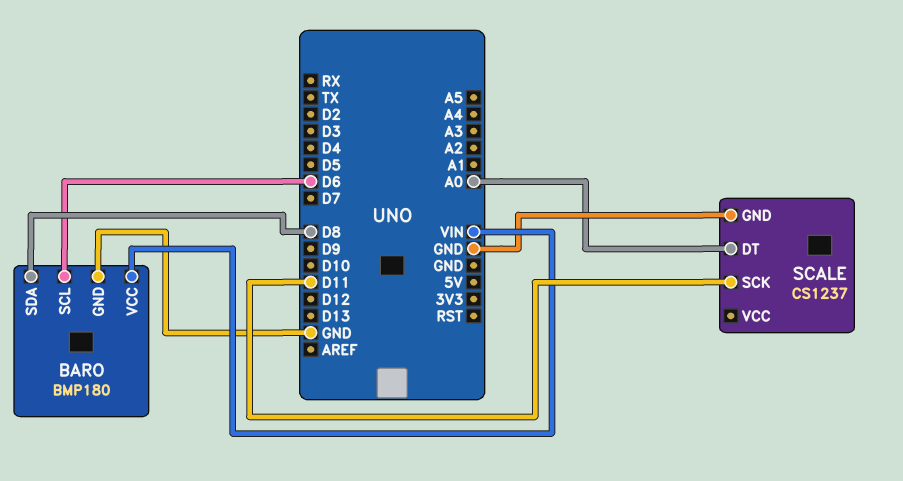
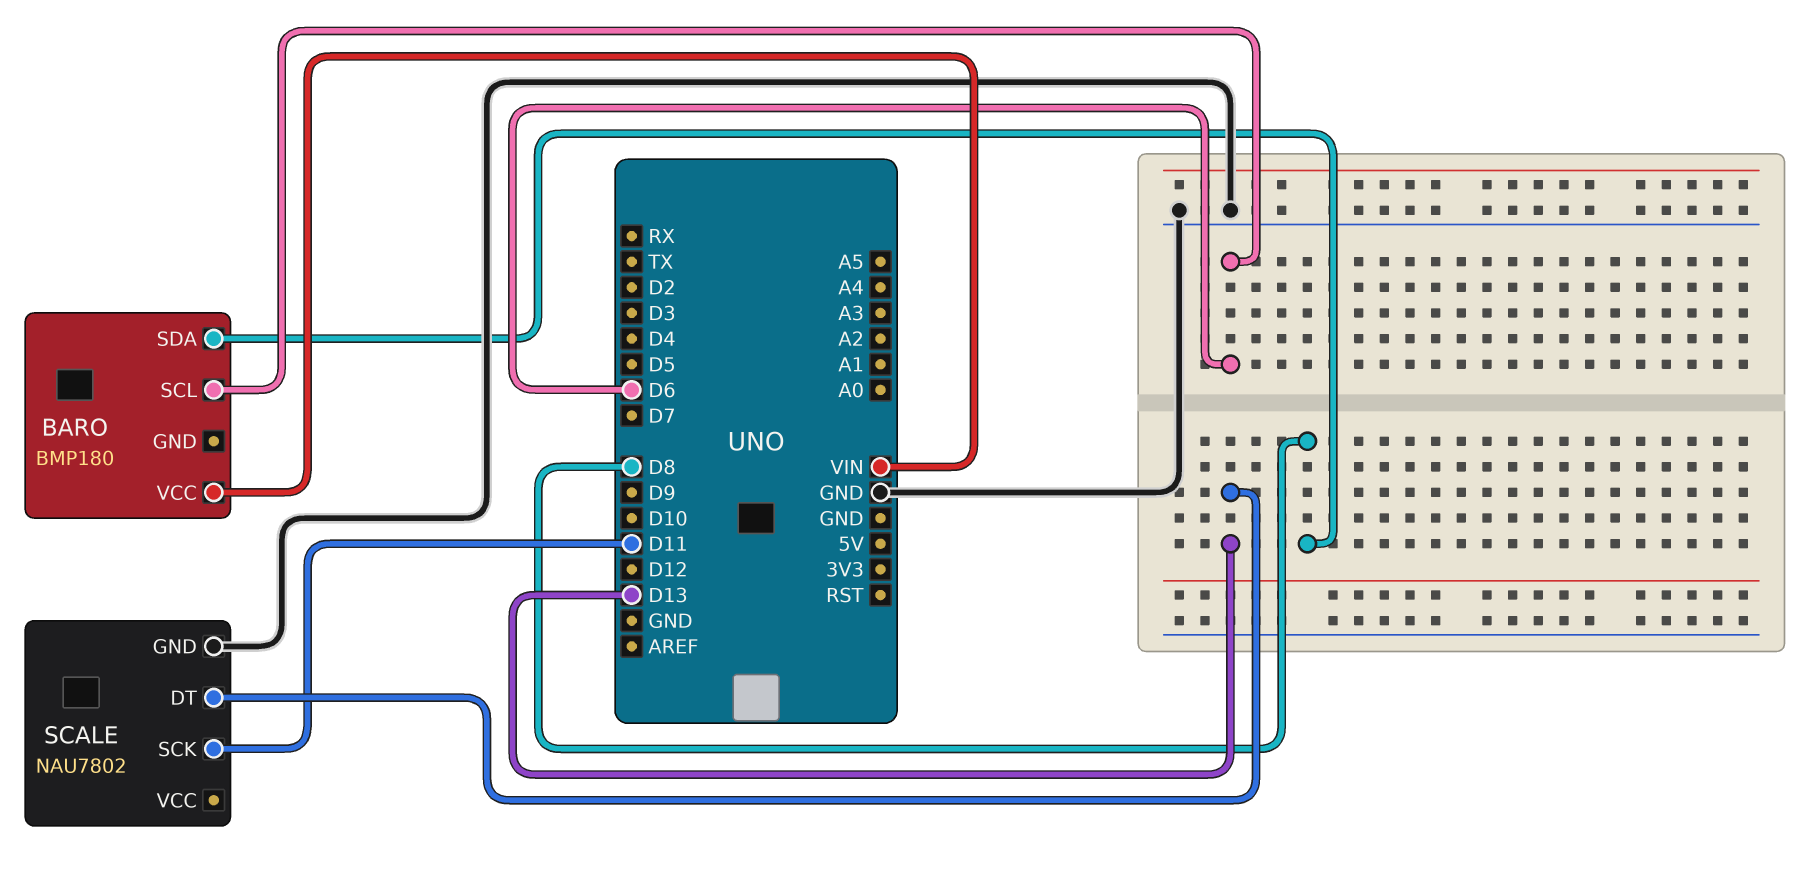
BARO pin GND: GND -> none
SCALE: CS1237 -> NAU7802
SCALE pin DT: A0 -> D13

